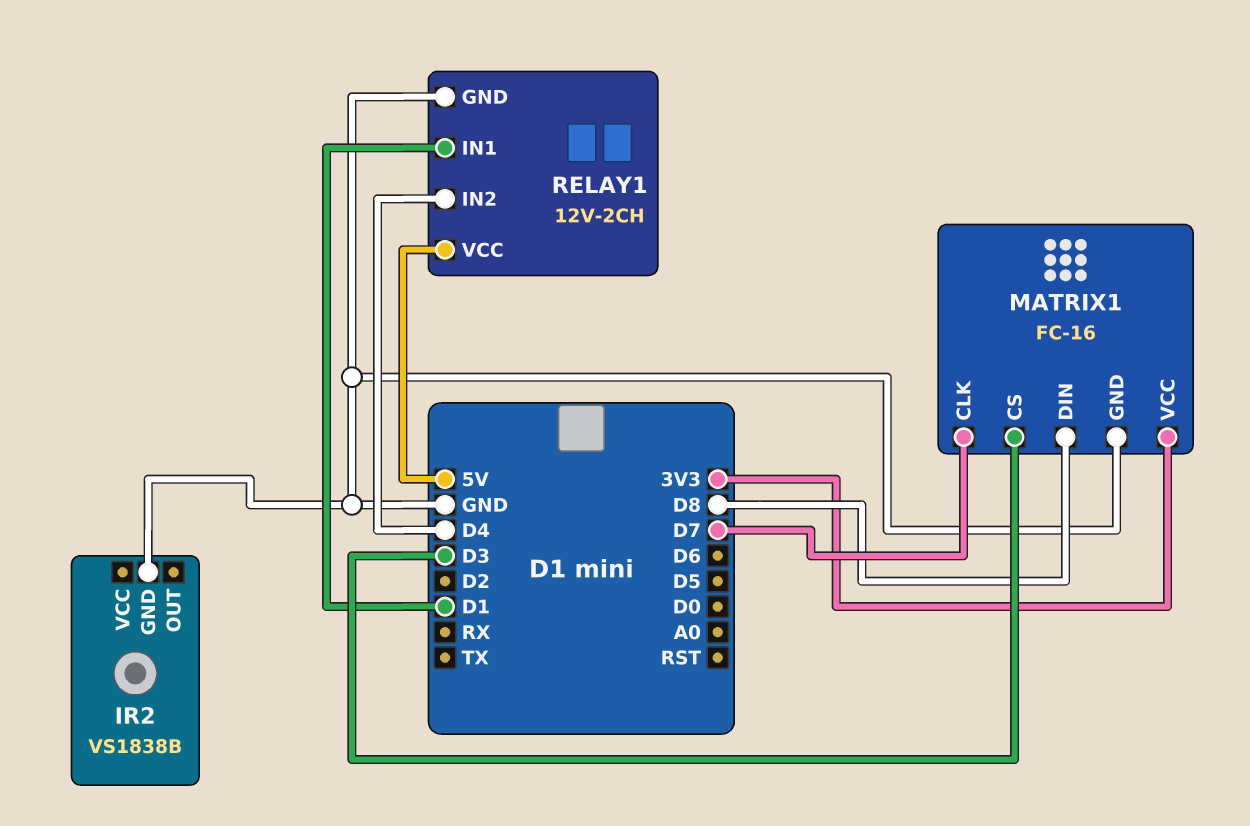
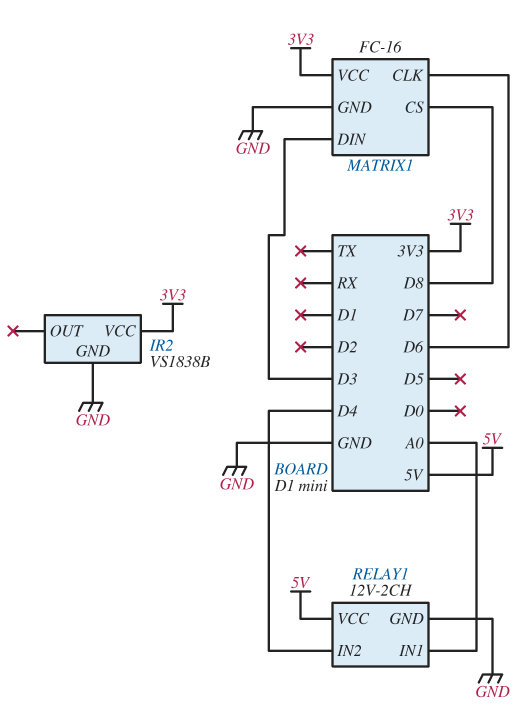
IR2 pin VCC: none -> 3V3
MATRIX1 pin CLK: D7 -> D6
MATRIX1 pin CS: D3 -> D8
MATRIX1 pin DIN: D8 -> D3
RELAY1 pin IN1: D1 -> A0

